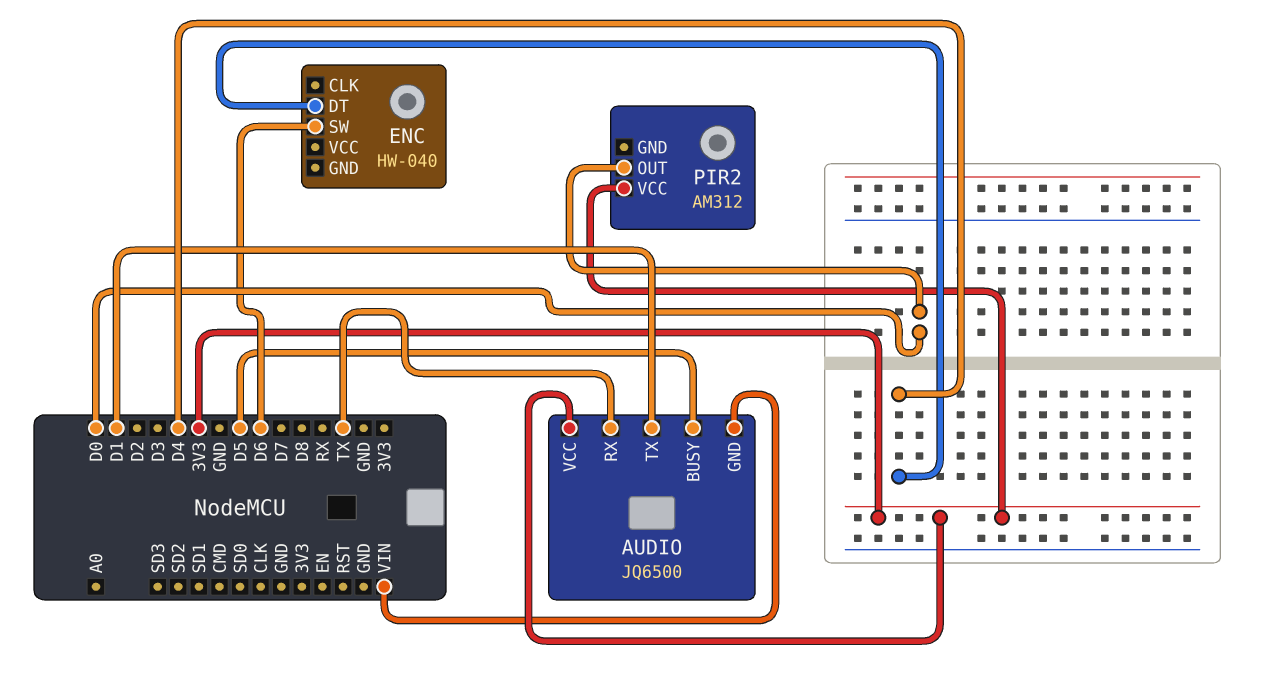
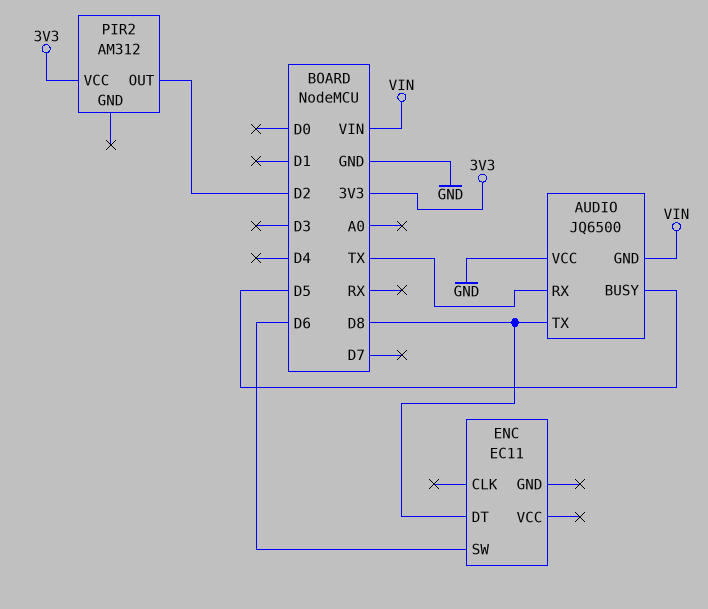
AUDIO pin TX: D1 -> D8
AUDIO pin VCC: 3V3 -> GND
ENC: HW-040 -> EC11
ENC pin DT: D4 -> D8
PIR2 pin OUT: D0 -> D2

